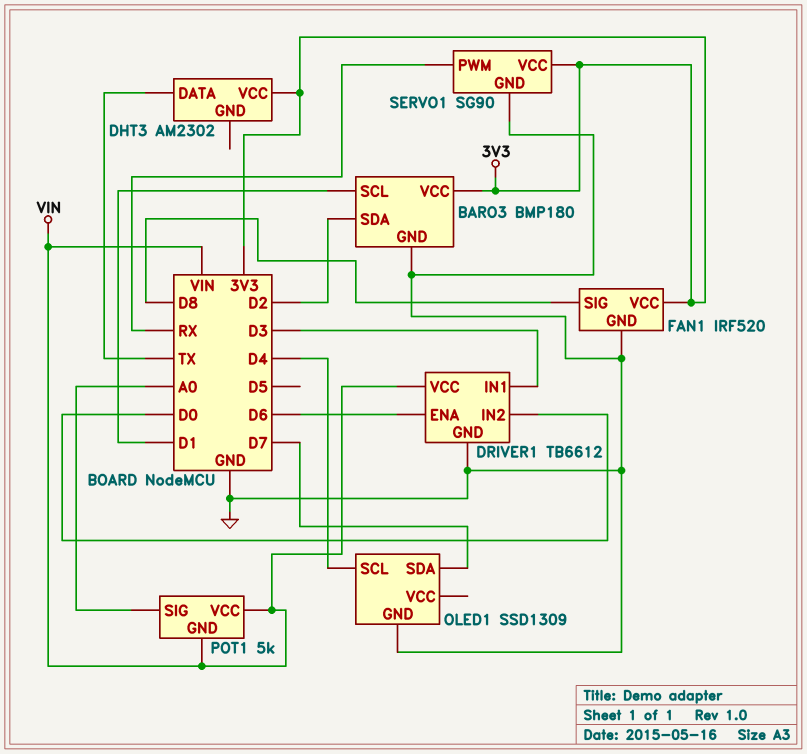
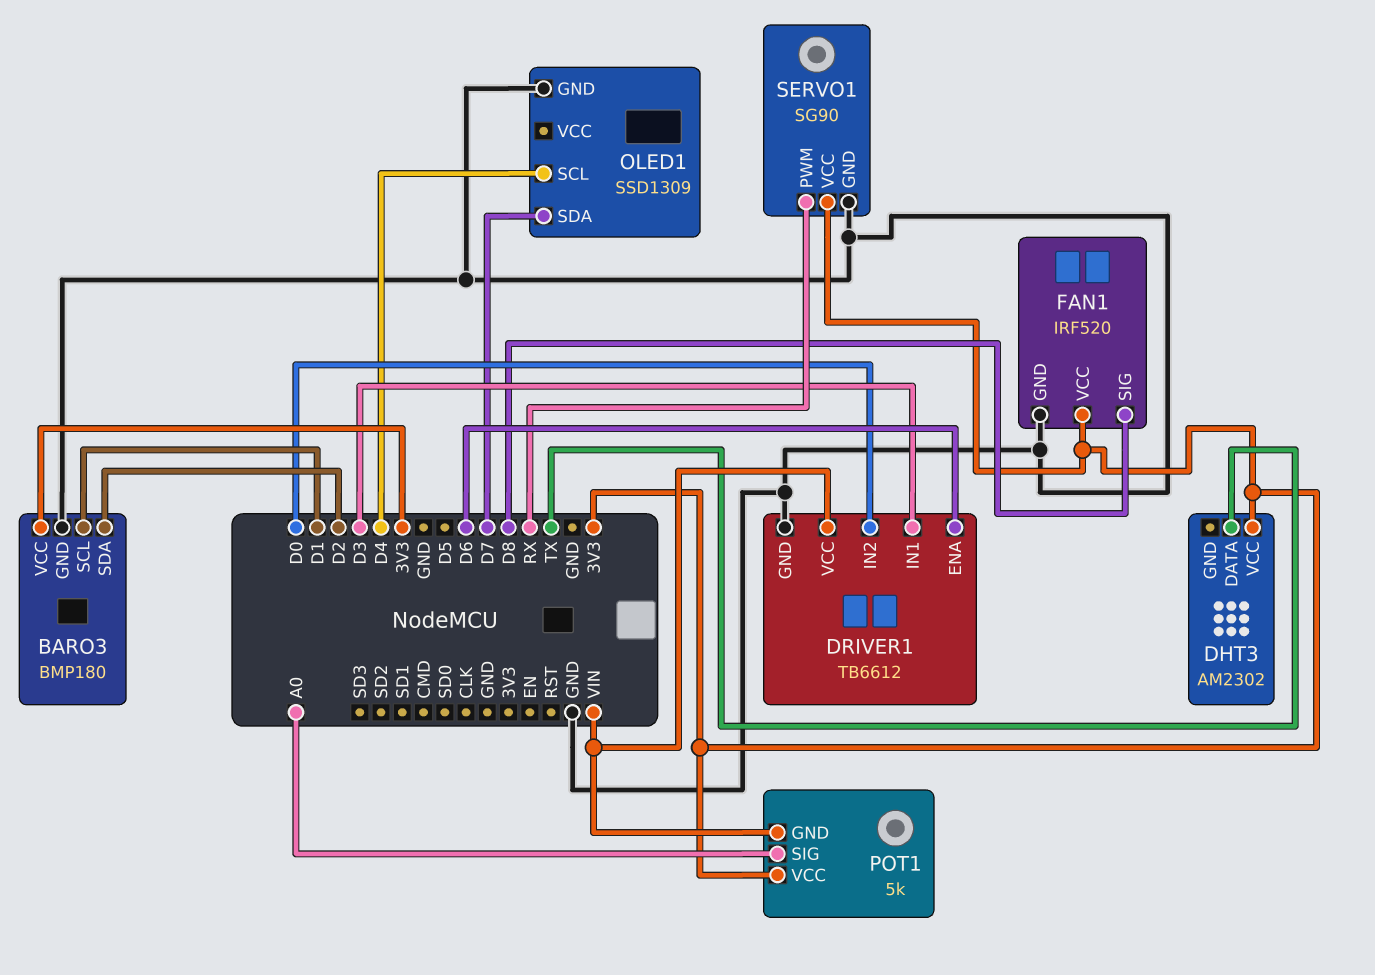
POT1 pin VCC: VIN -> 3V3

